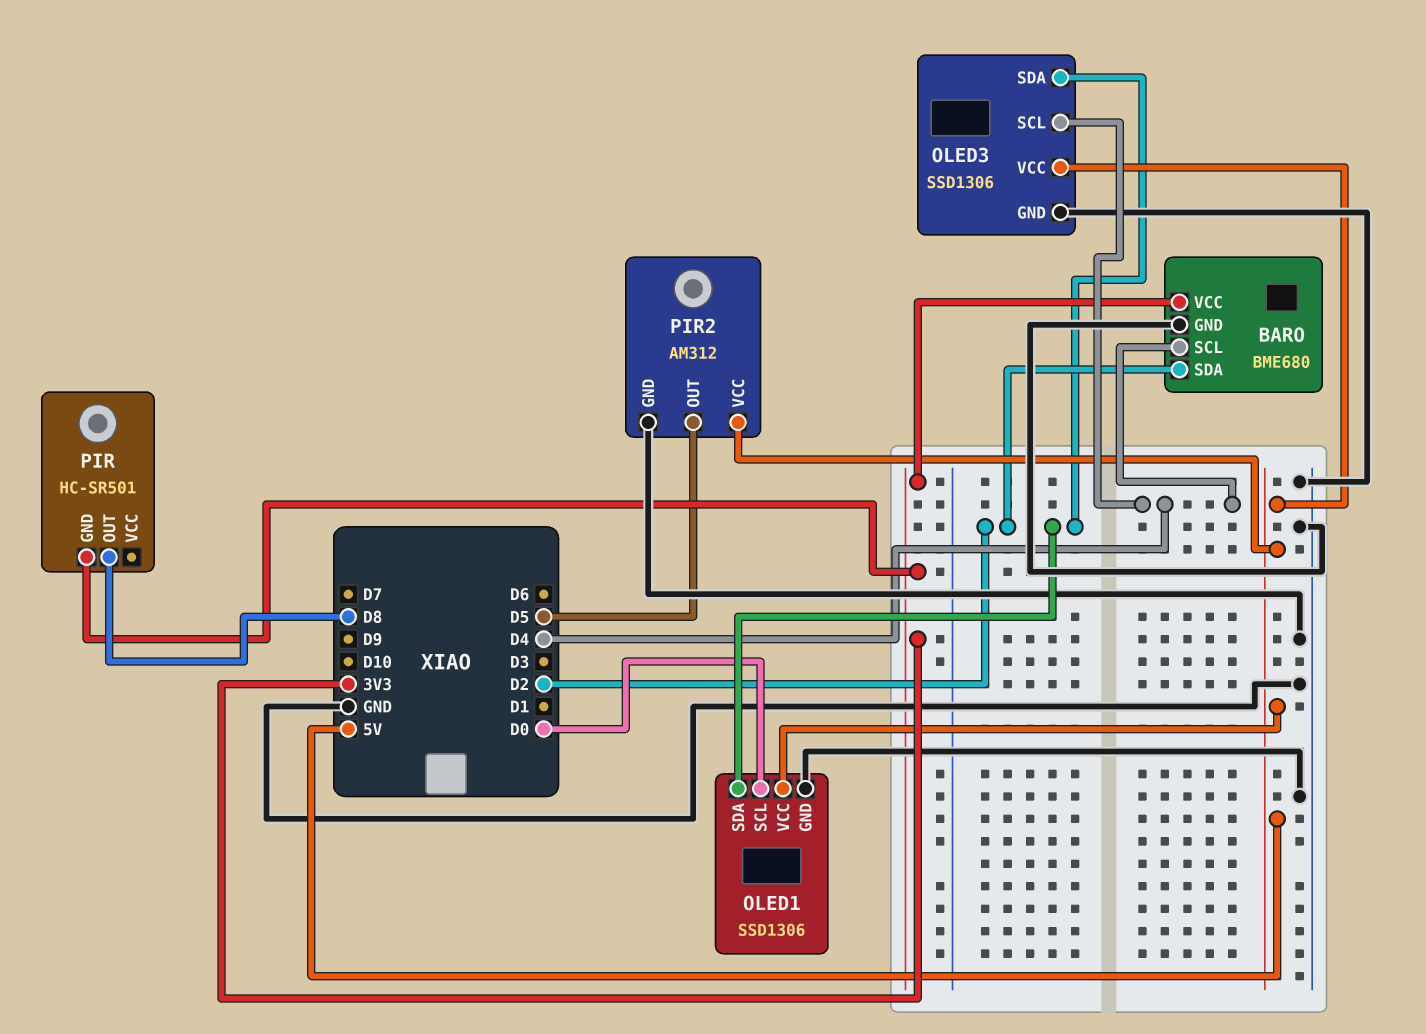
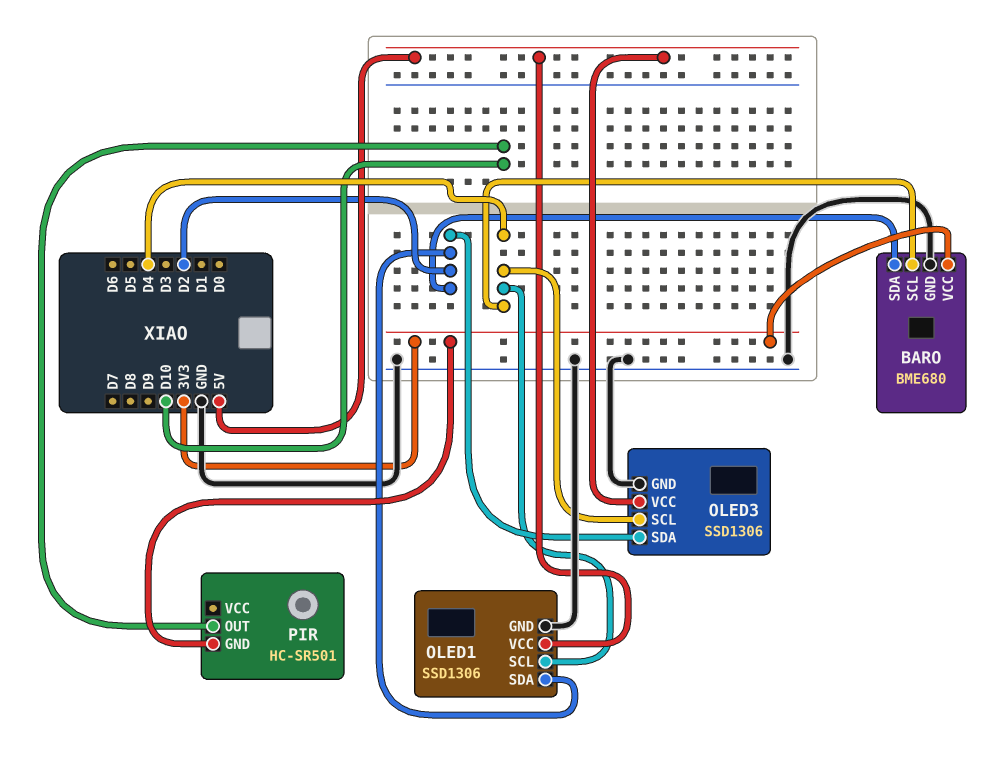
OLED1 pin SCL: D0 -> D4
PIR pin OUT: D8 -> D10
PIR2: AM312 -> none
PIR2 pin GND: GND -> none
PIR2 pin OUT: D5 -> none
PIR2 pin VCC: 5V -> none

